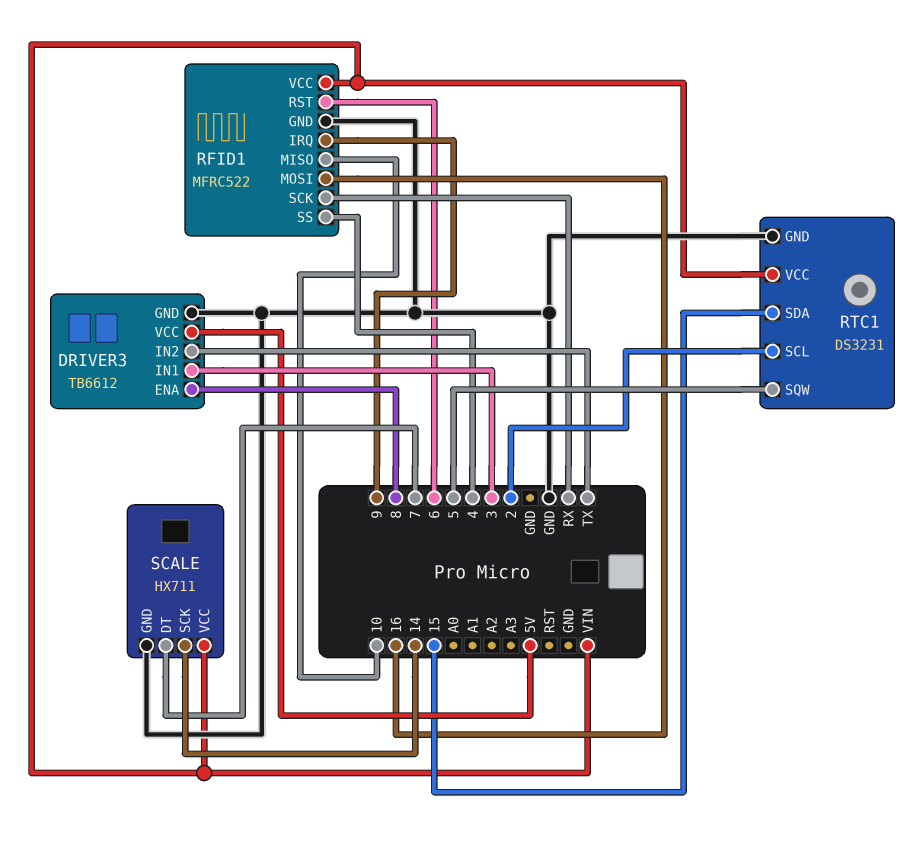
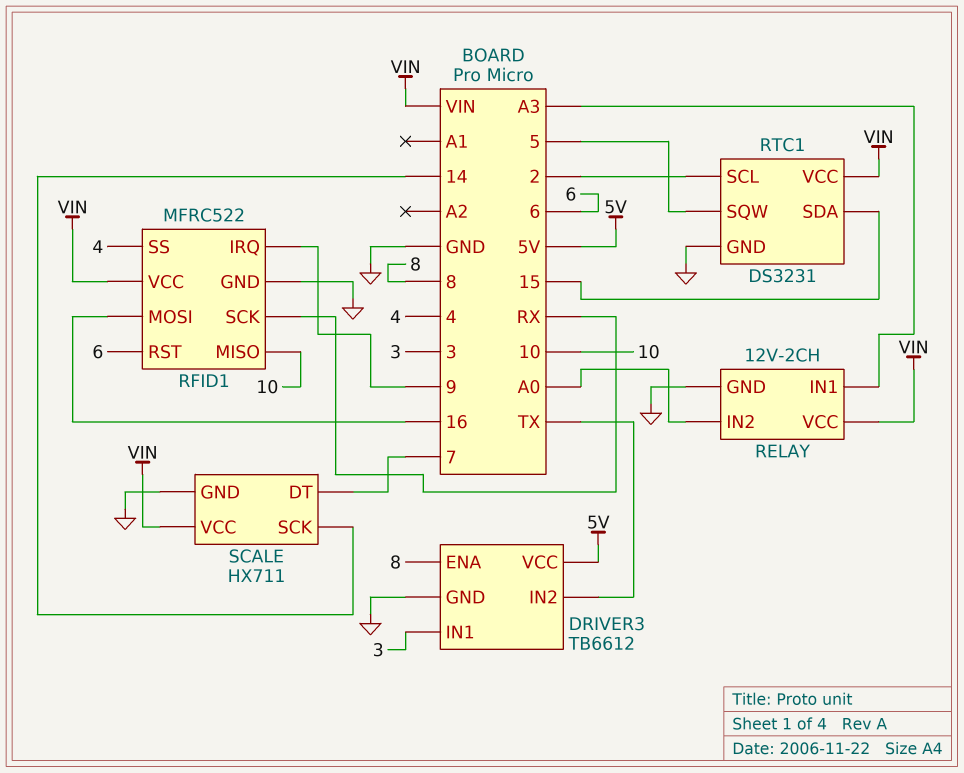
RELAY: none -> 12V-2CH
RELAY pin GND: none -> GND
RELAY pin IN1: none -> A3
RELAY pin IN2: none -> A0
RELAY pin VCC: none -> VIN

